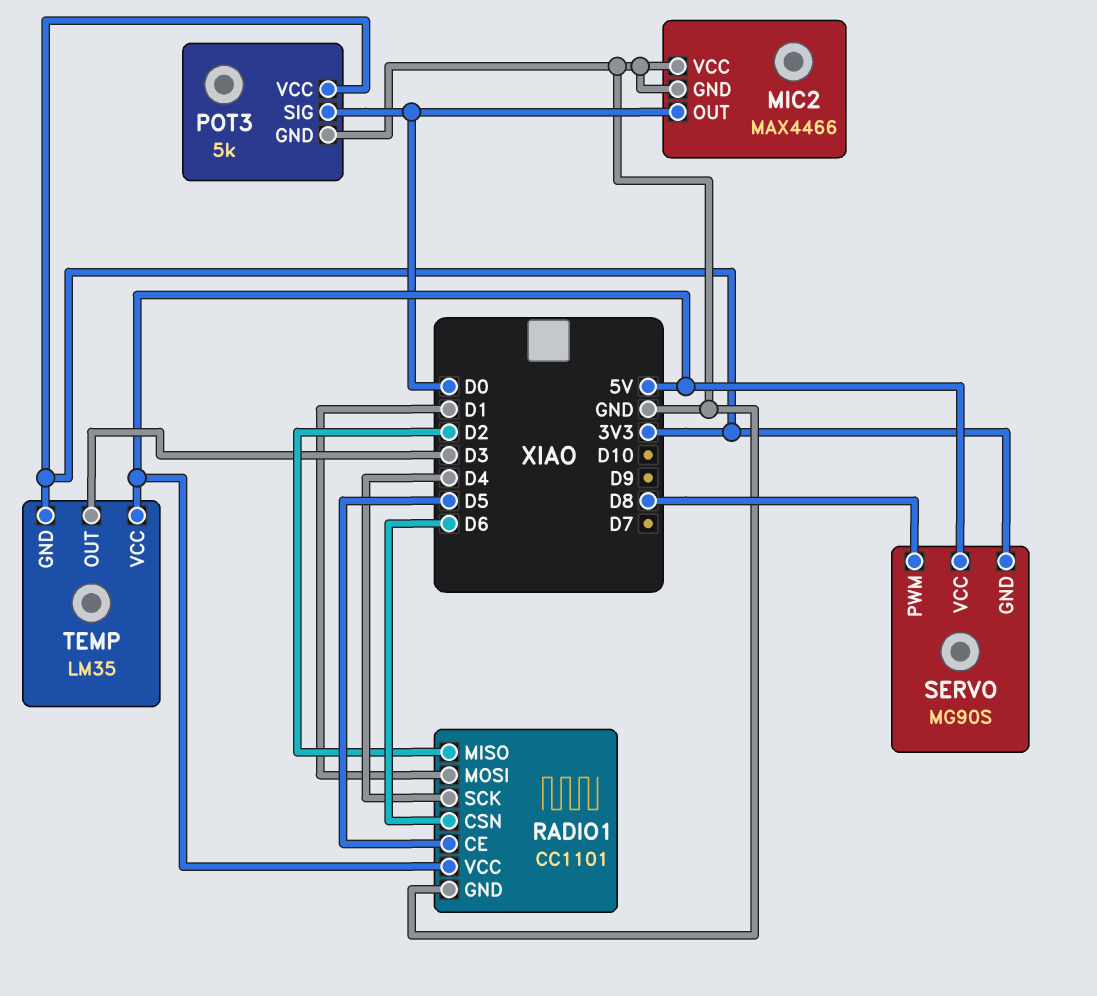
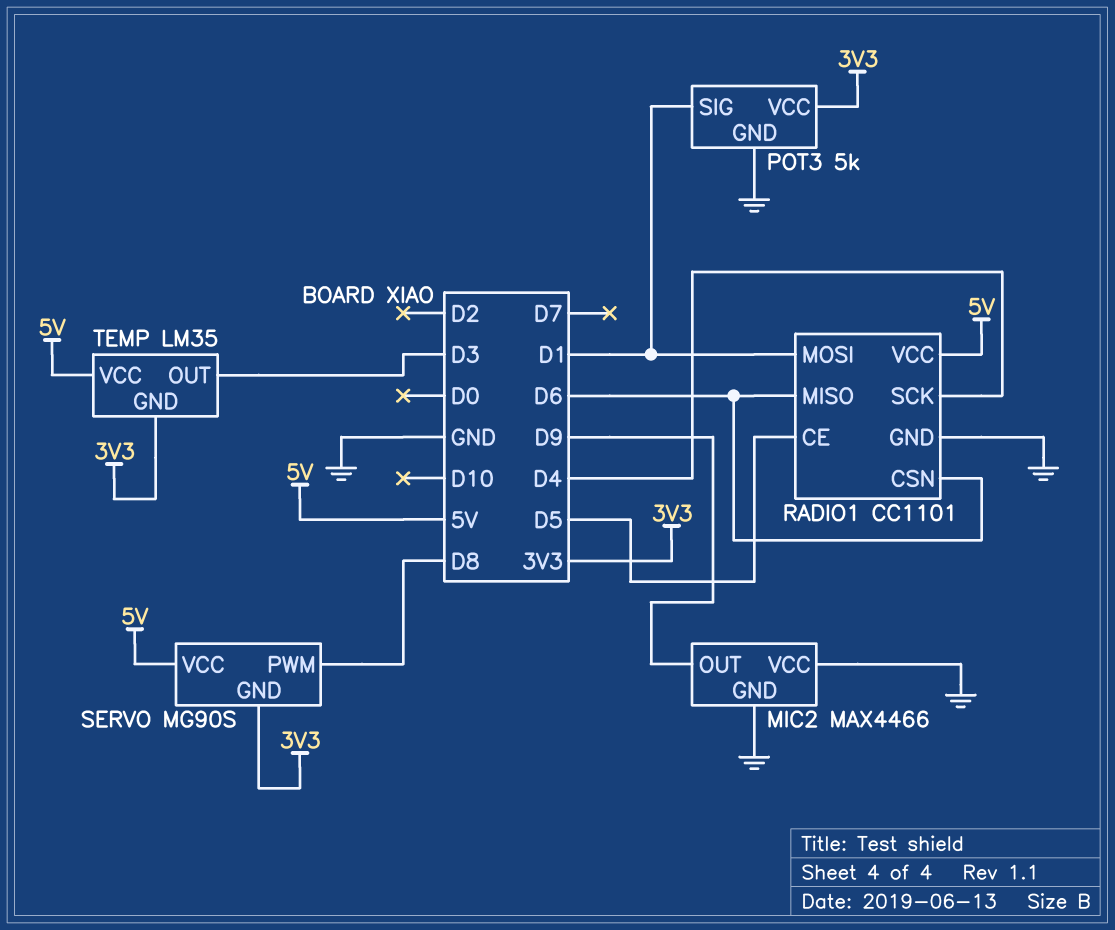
MIC2 pin OUT: D0 -> D9
POT3 pin SIG: D0 -> D1
RADIO1 pin MISO: D2 -> D6

